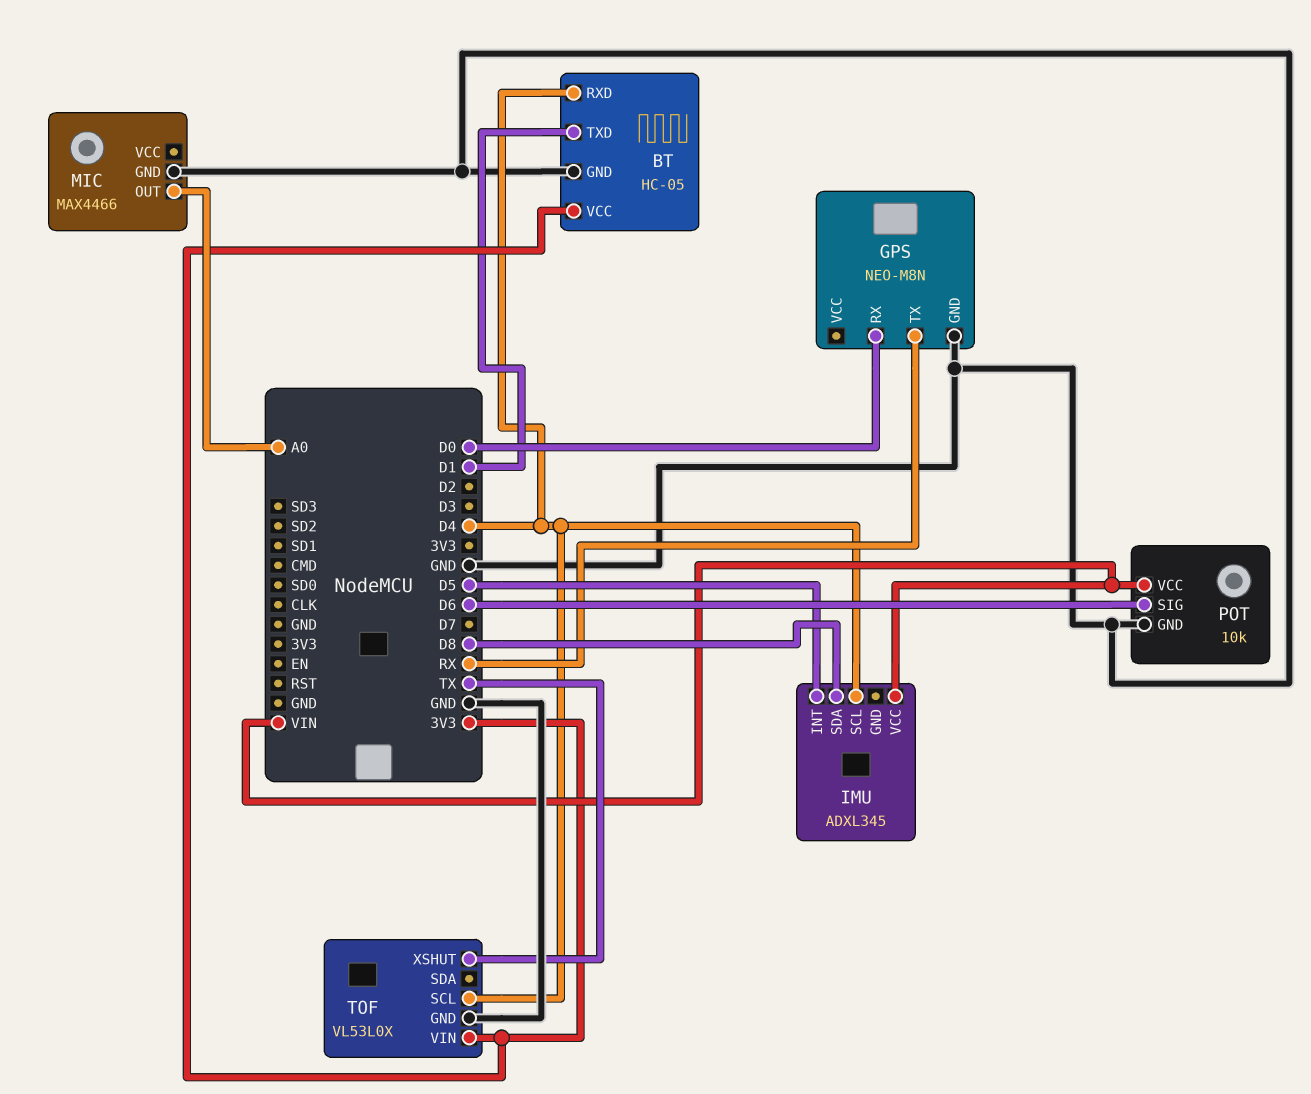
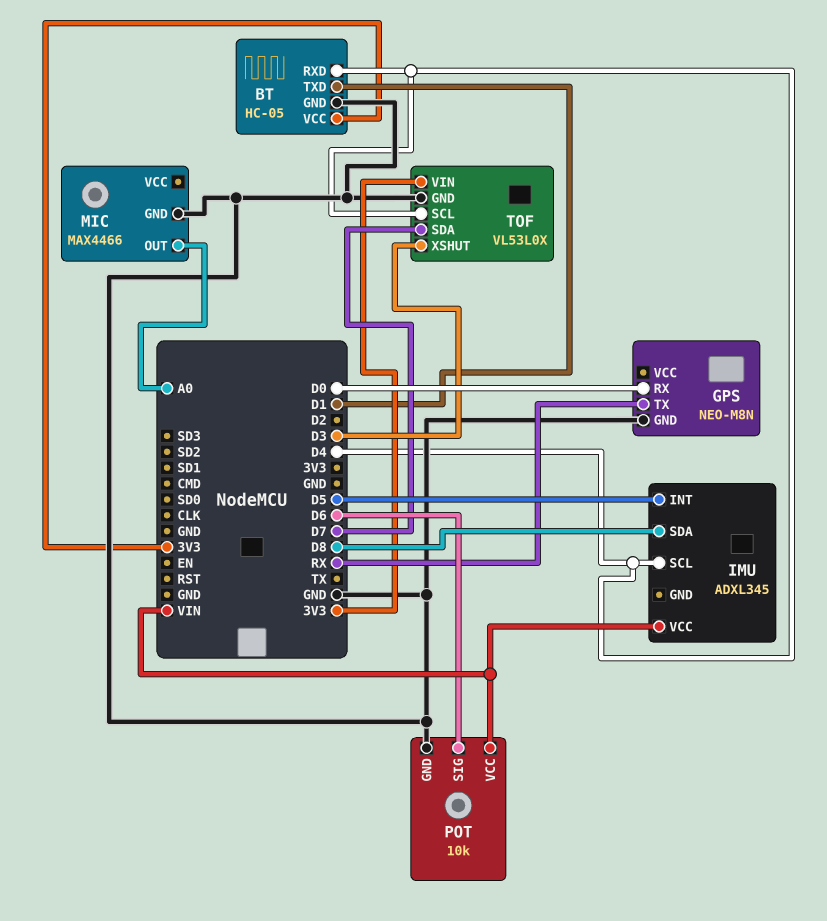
TOF pin SDA: none -> D7
TOF pin XSHUT: TX -> D3

